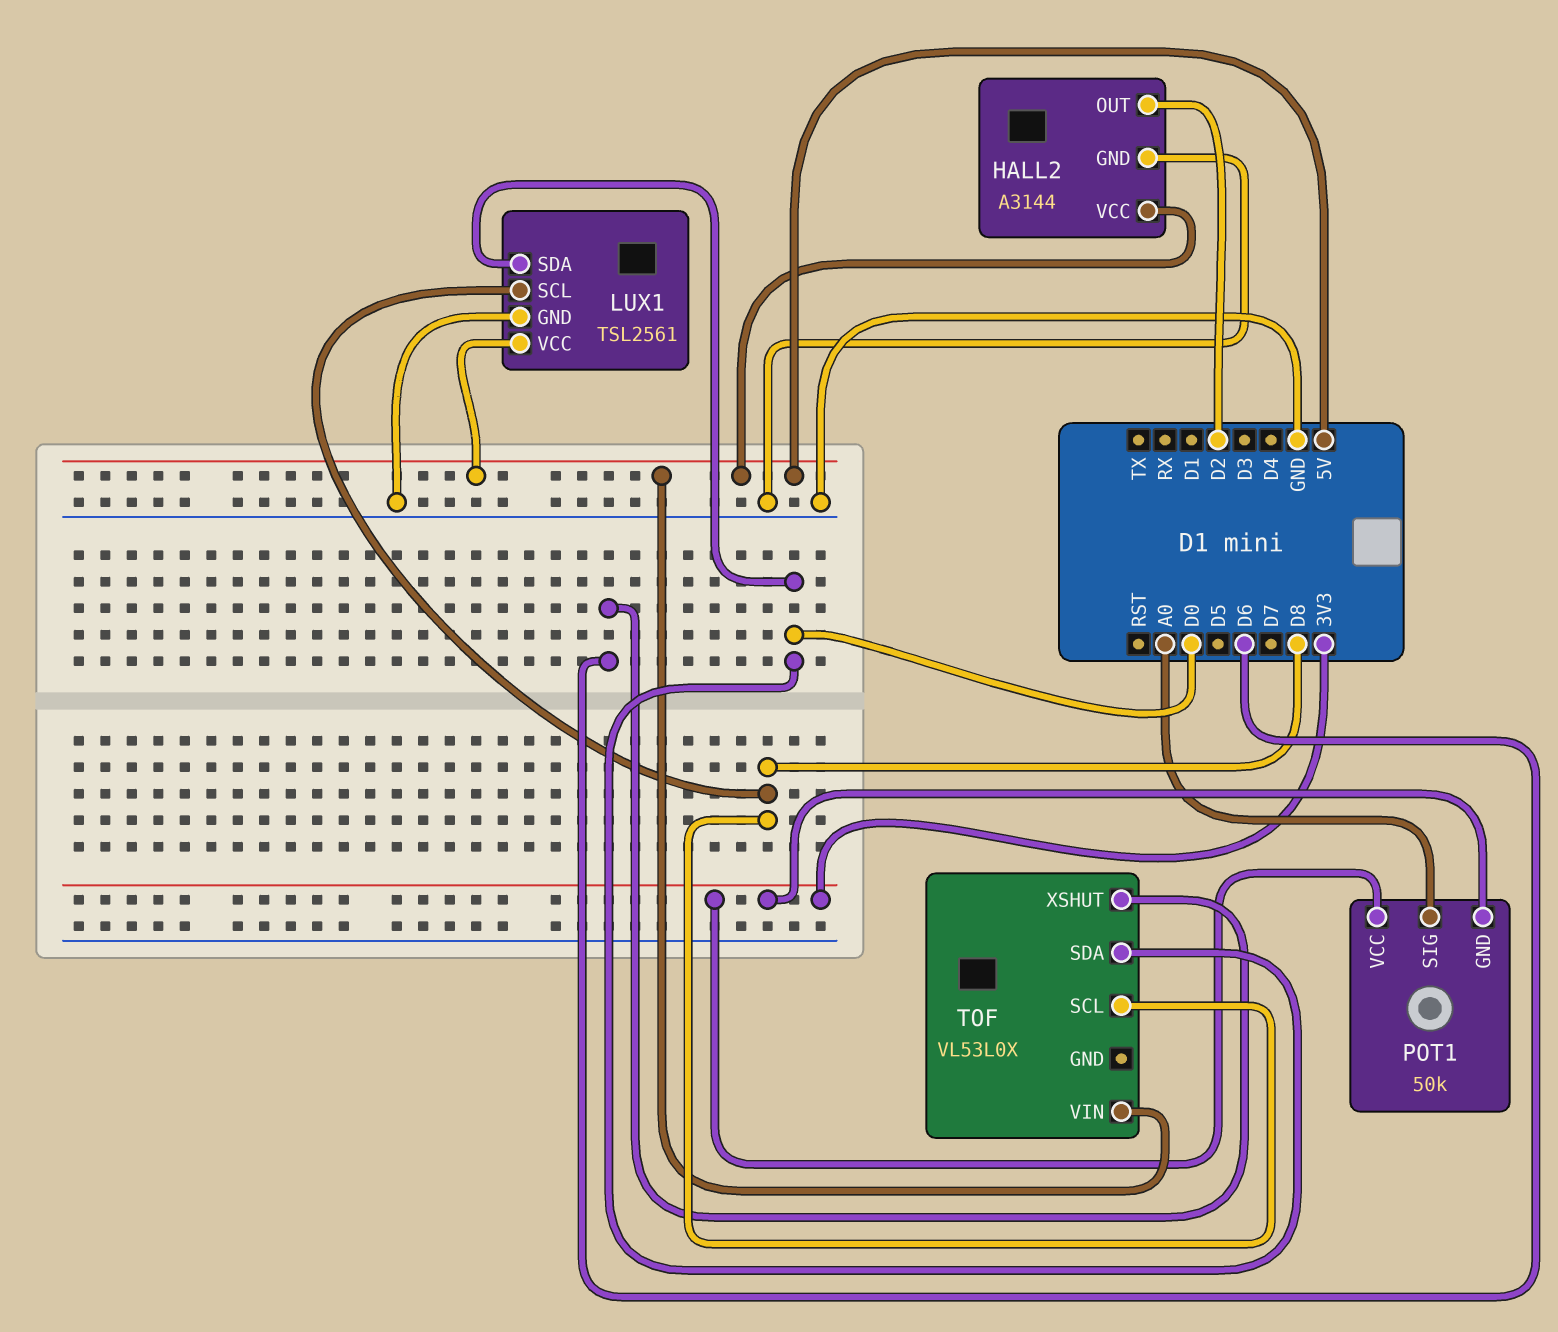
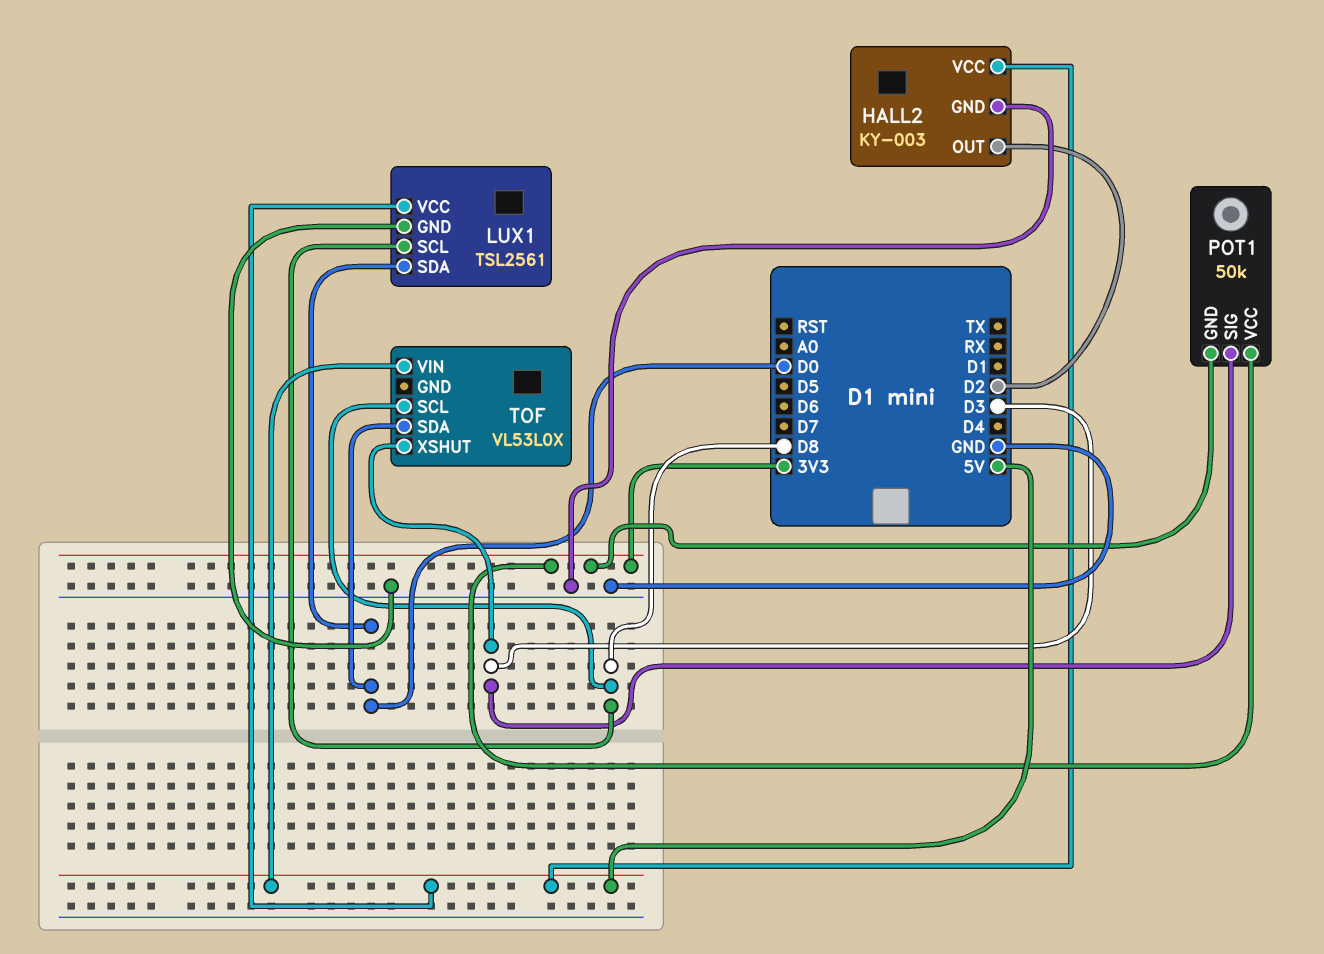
HALL2: A3144 -> KY-003
POT1 pin SIG: A0 -> D3
TOF pin XSHUT: D6 -> D3

